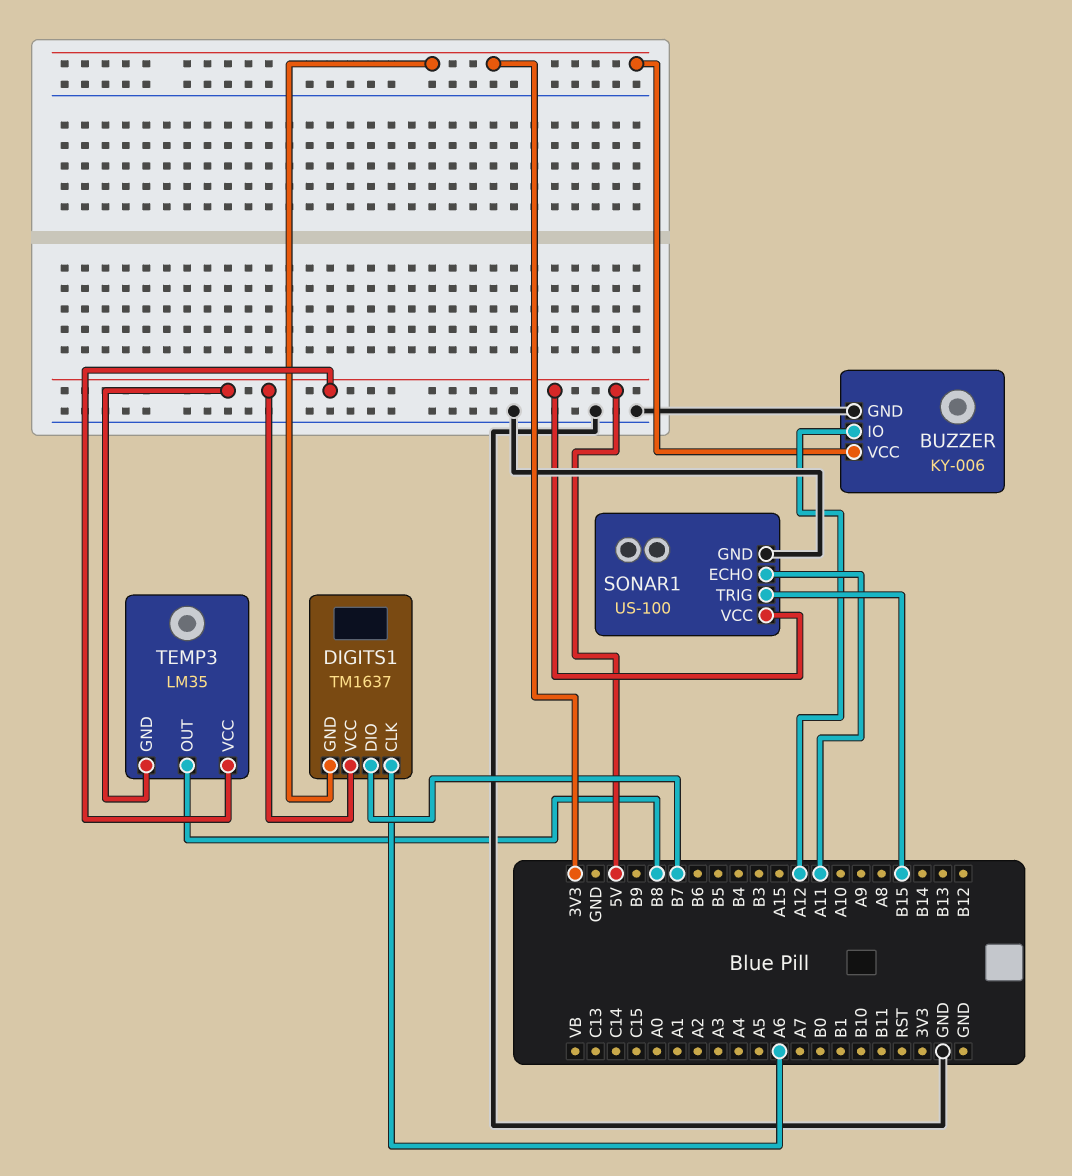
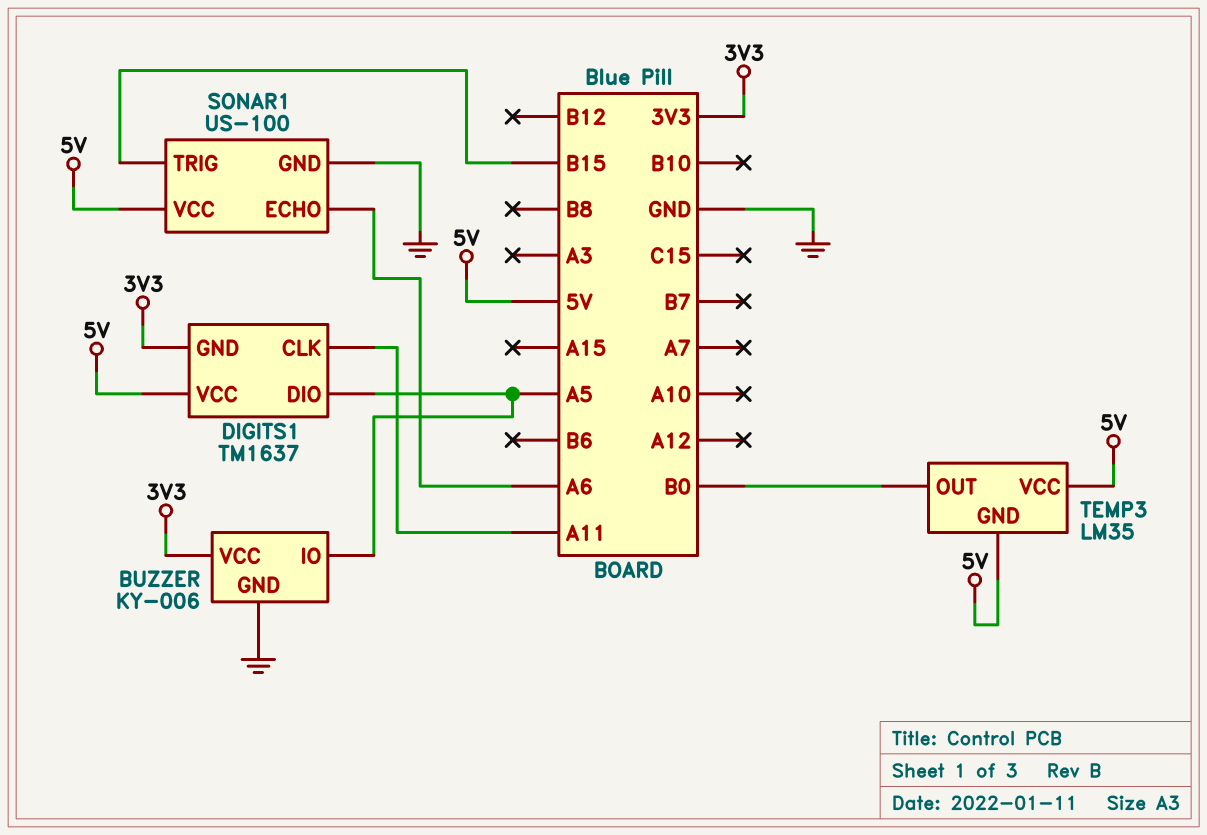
BUZZER pin IO: A12 -> A5
DIGITS1 pin CLK: A6 -> A11
DIGITS1 pin DIO: B7 -> A5
SONAR1 pin ECHO: A11 -> A6
TEMP3 pin OUT: B8 -> B0

